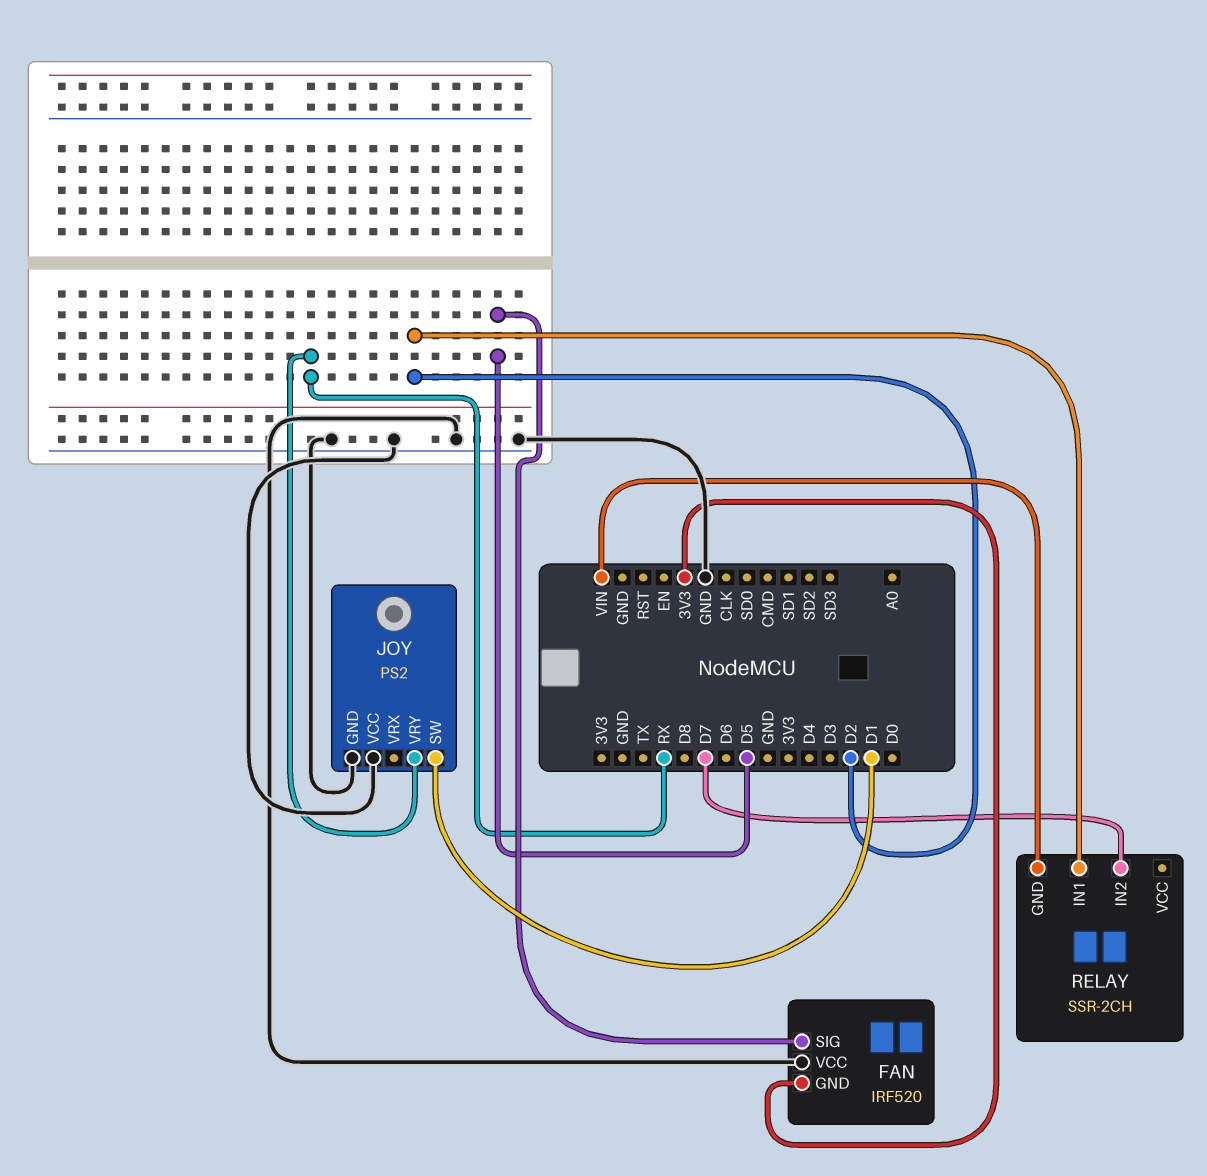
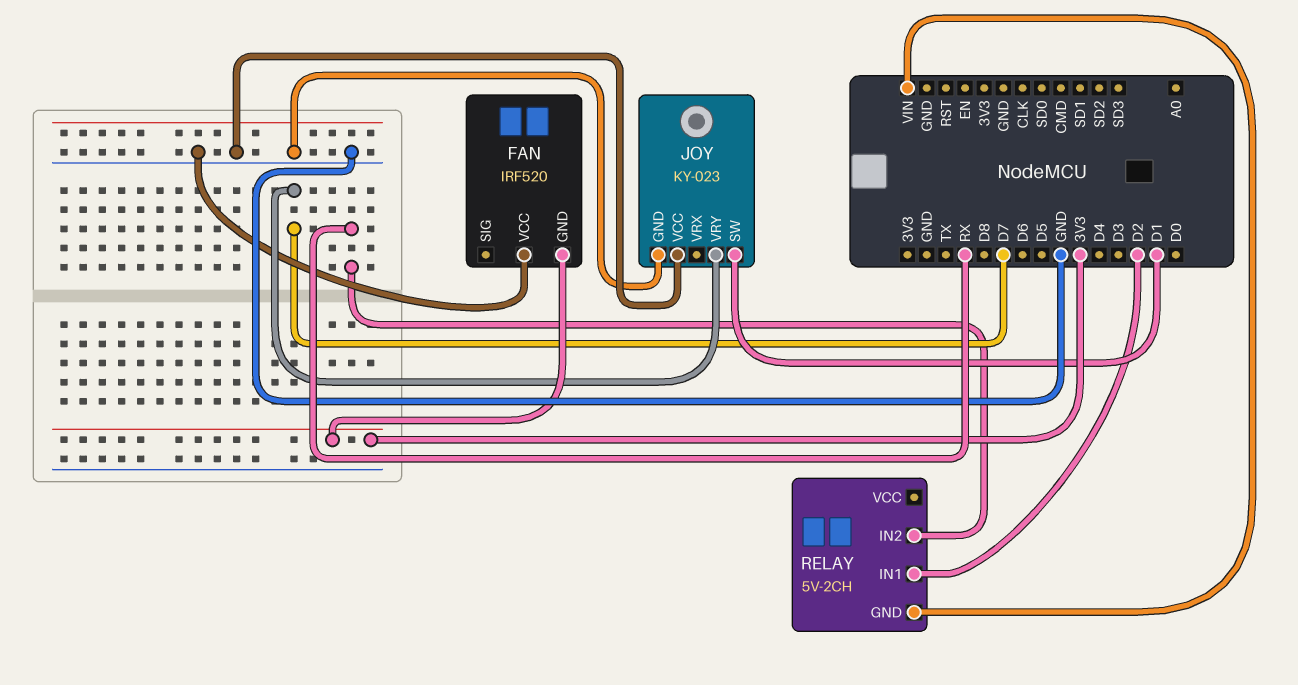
FAN pin SIG: D5 -> none
JOY: PS2 -> KY-023
JOY pin VRY: RX -> D7
RELAY: SSR-2CH -> 5V-2CH
RELAY pin IN2: D7 -> RX

